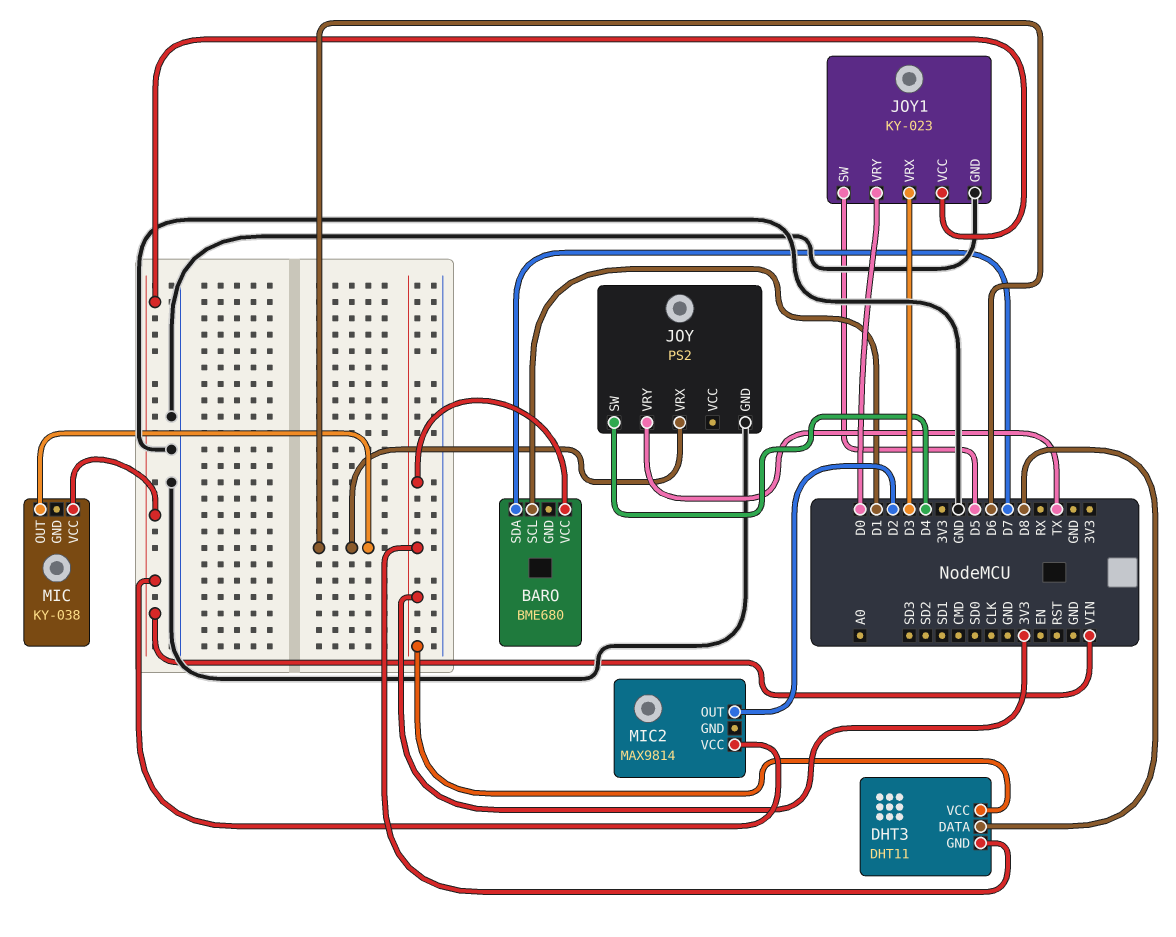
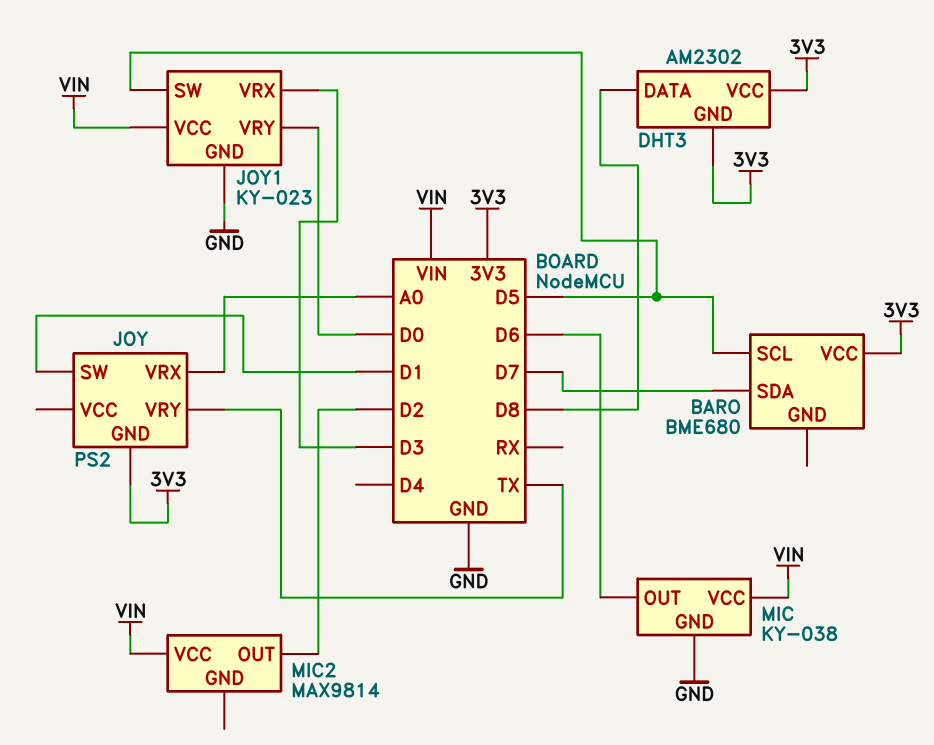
BARO pin SCL: D1 -> D5
DHT3: DHT11 -> AM2302
JOY pin GND: GND -> 3V3
JOY pin SW: D4 -> D1
JOY pin VRX: D6 -> A0
MIC pin GND: none -> GND

